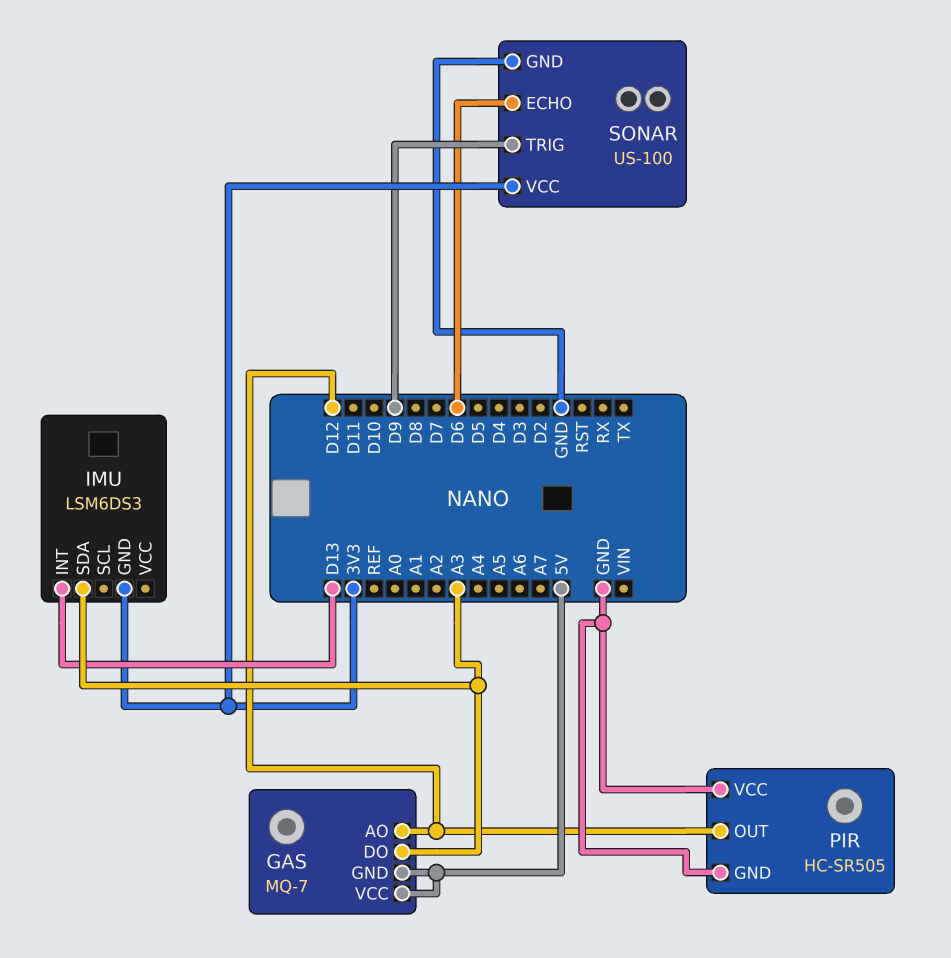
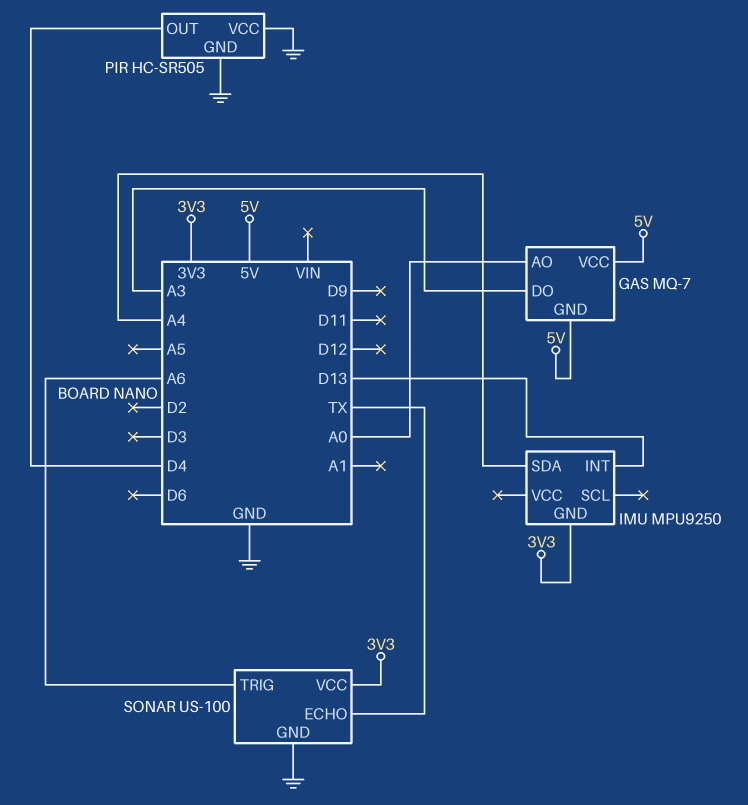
GAS pin AO: D12 -> A0
IMU: LSM6DS3 -> MPU9250
IMU pin SDA: A3 -> A4
PIR pin OUT: D12 -> D4
SONAR pin ECHO: D6 -> TX
SONAR pin TRIG: D9 -> A6

